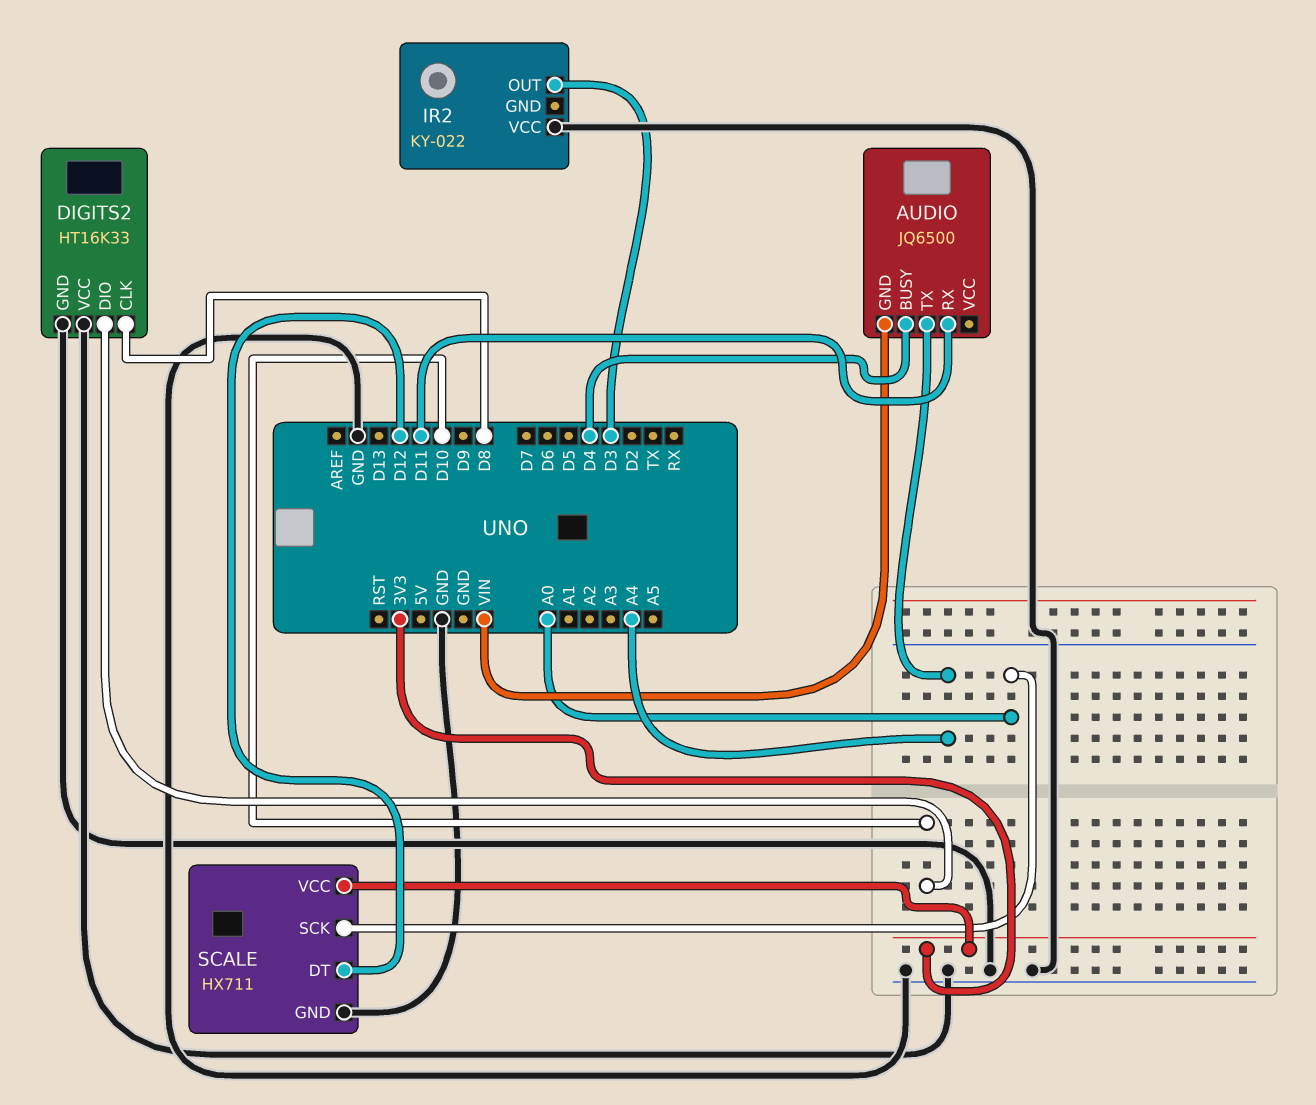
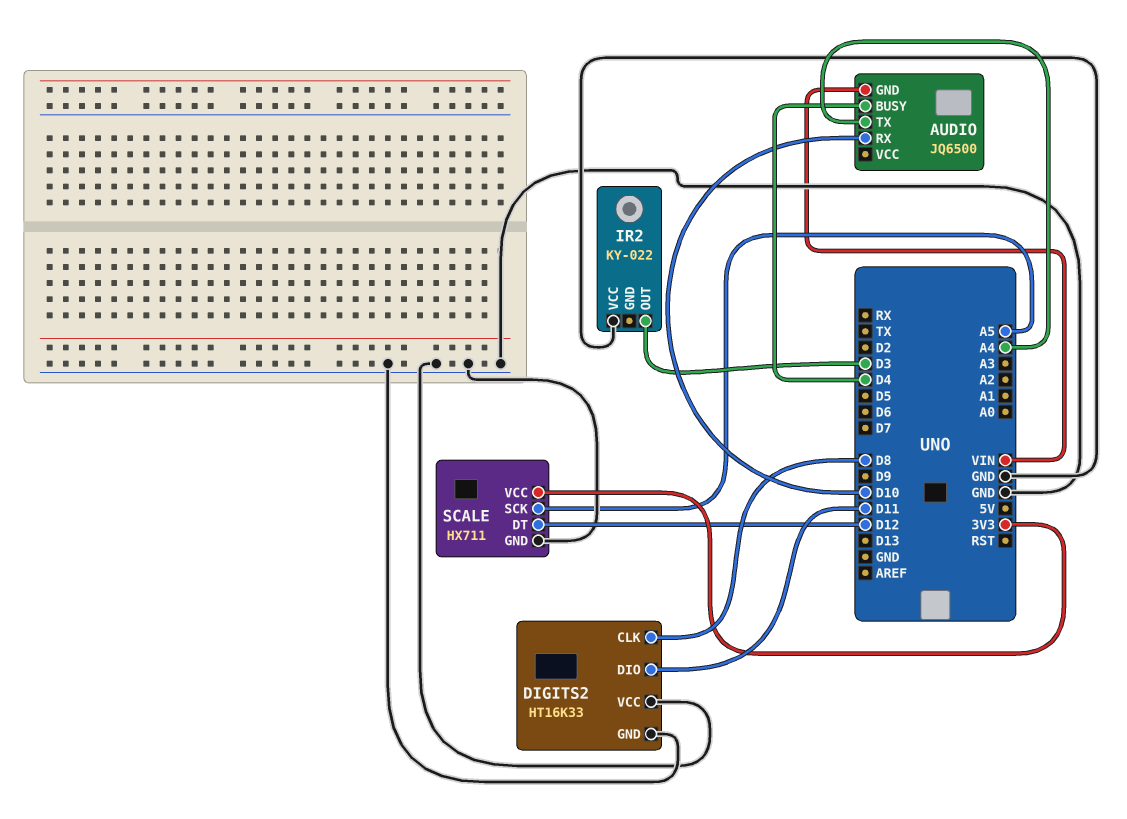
AUDIO pin RX: D11 -> D10
DIGITS2 pin DIO: D10 -> D11
SCALE pin SCK: A0 -> A5

